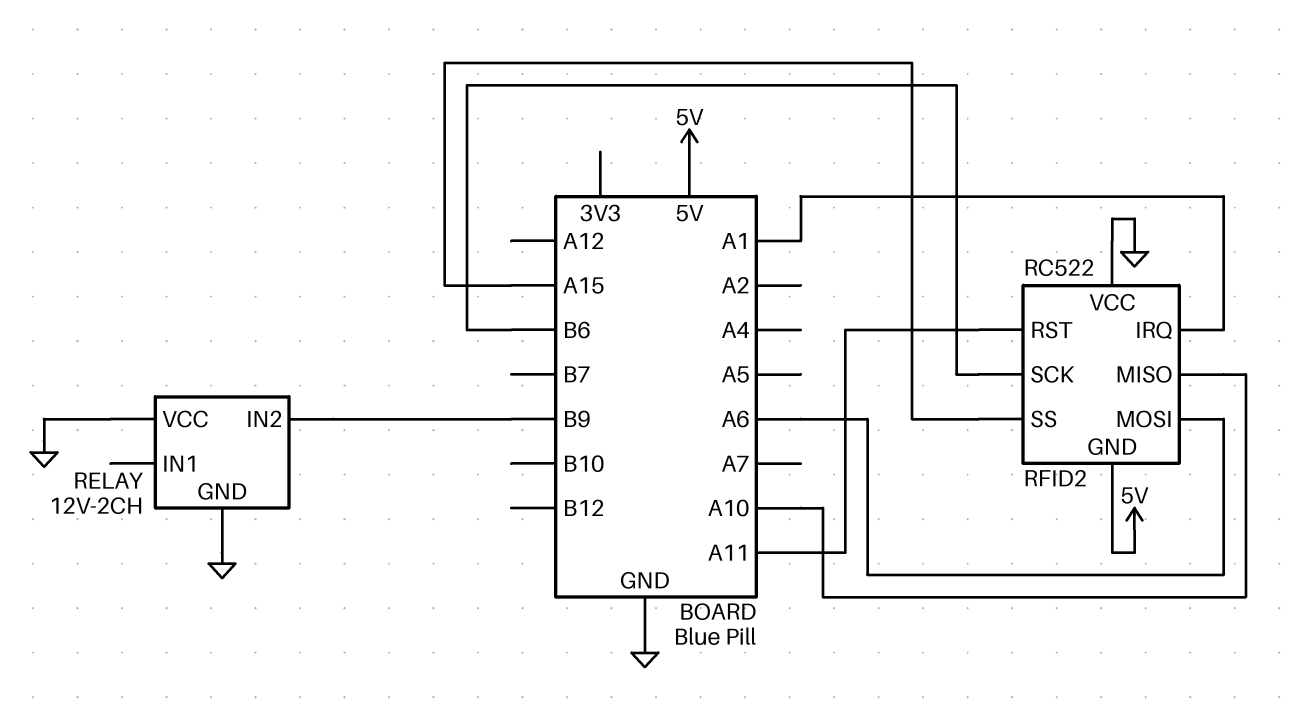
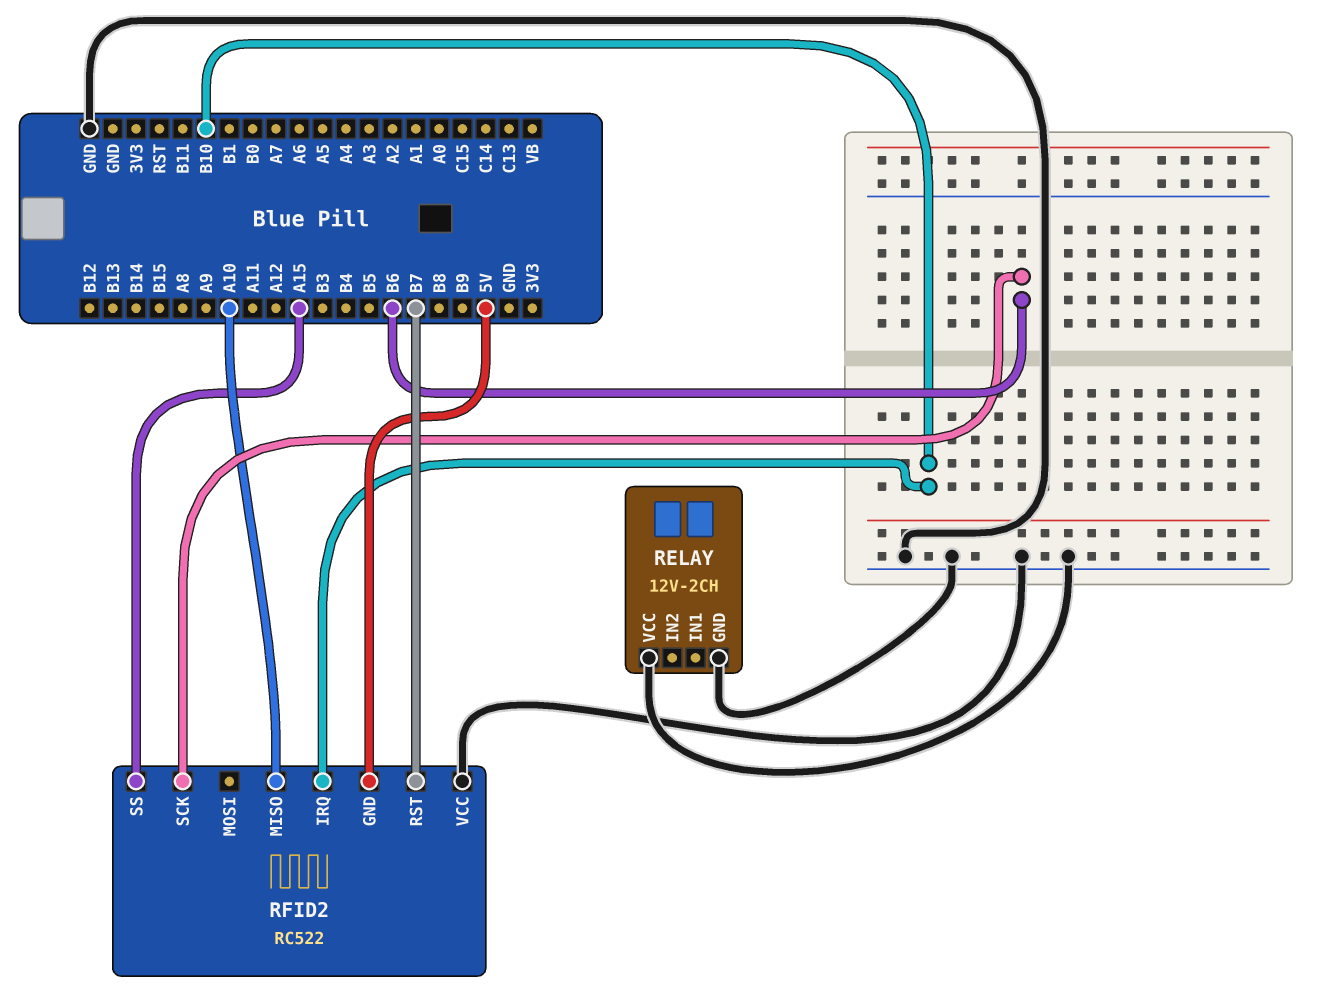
RELAY pin IN2: B9 -> none
RFID2 pin IRQ: A1 -> B10
RFID2 pin MOSI: A6 -> none
RFID2 pin RST: A11 -> B7

